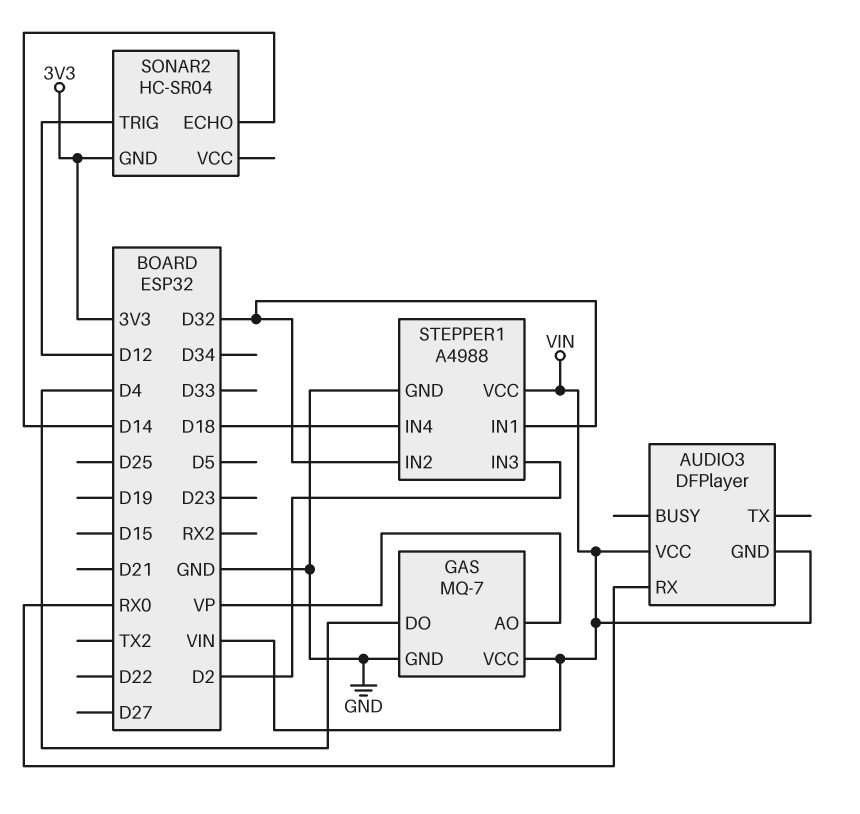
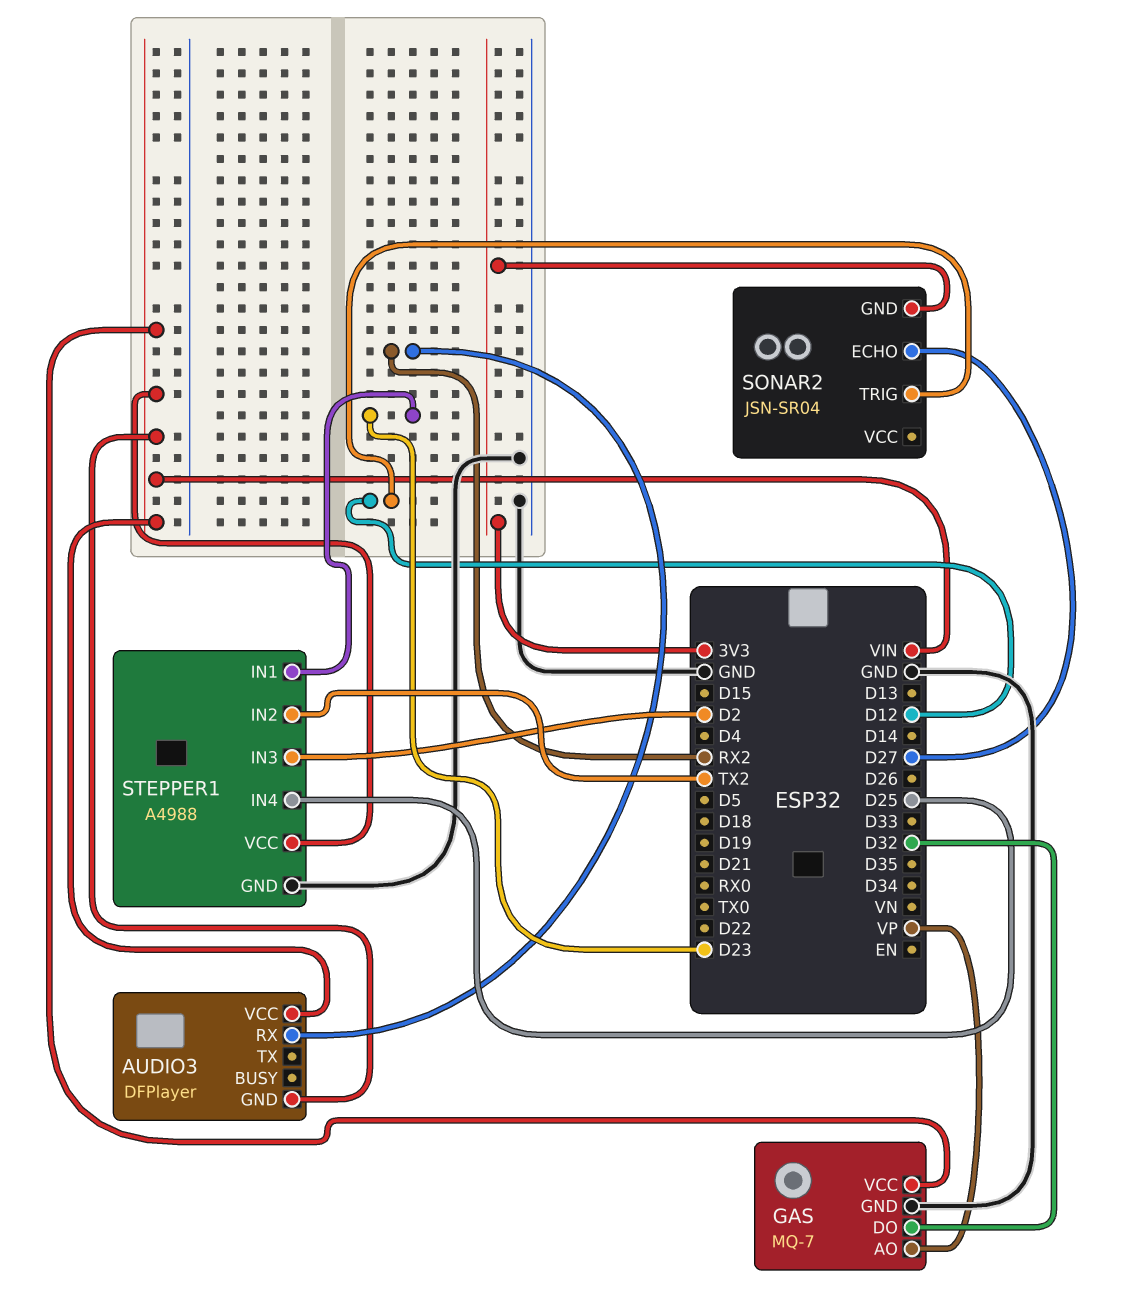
AUDIO3 pin RX: RX0 -> RX2
GAS pin DO: D4 -> D32
SONAR2: HC-SR04 -> JSN-SR04
SONAR2 pin ECHO: D14 -> D27
STEPPER1 pin IN1: D32 -> D23
STEPPER1 pin IN2: D32 -> TX2
STEPPER1 pin IN4: D18 -> D25

